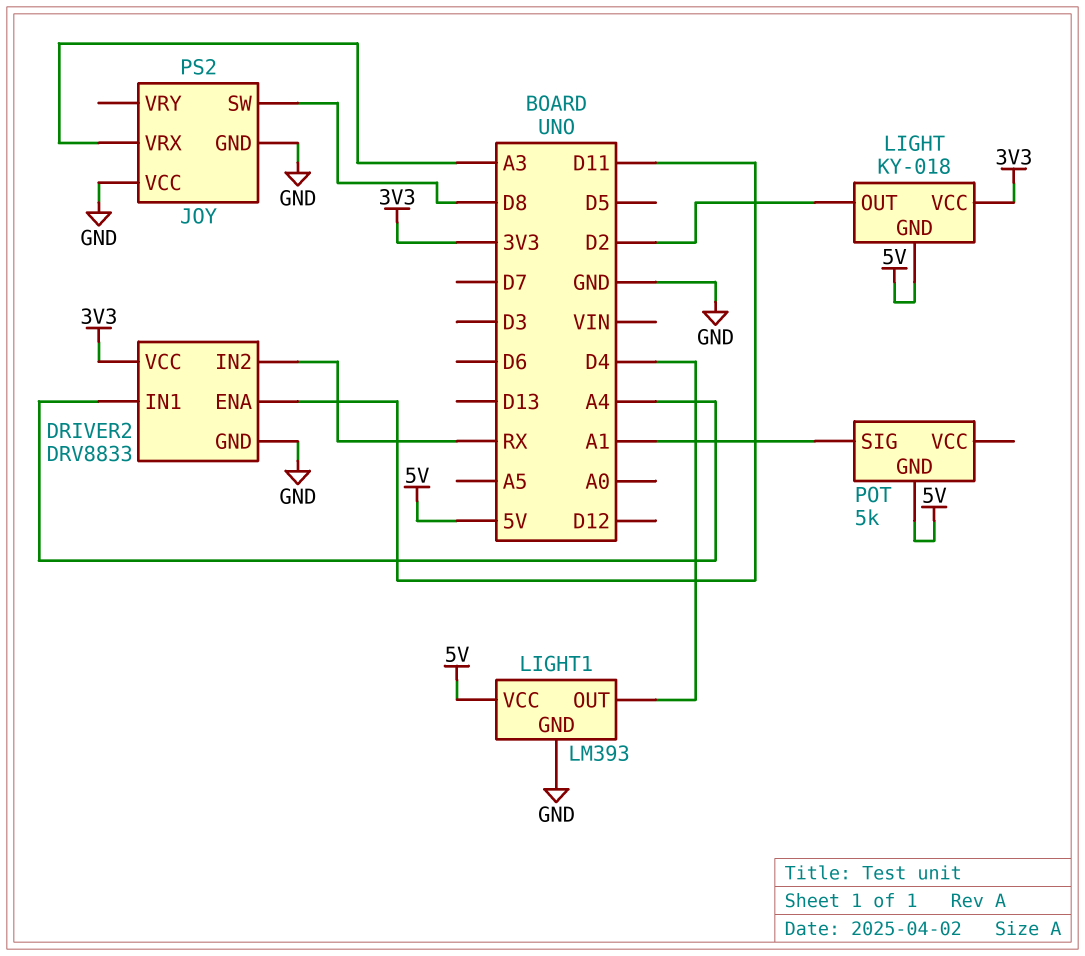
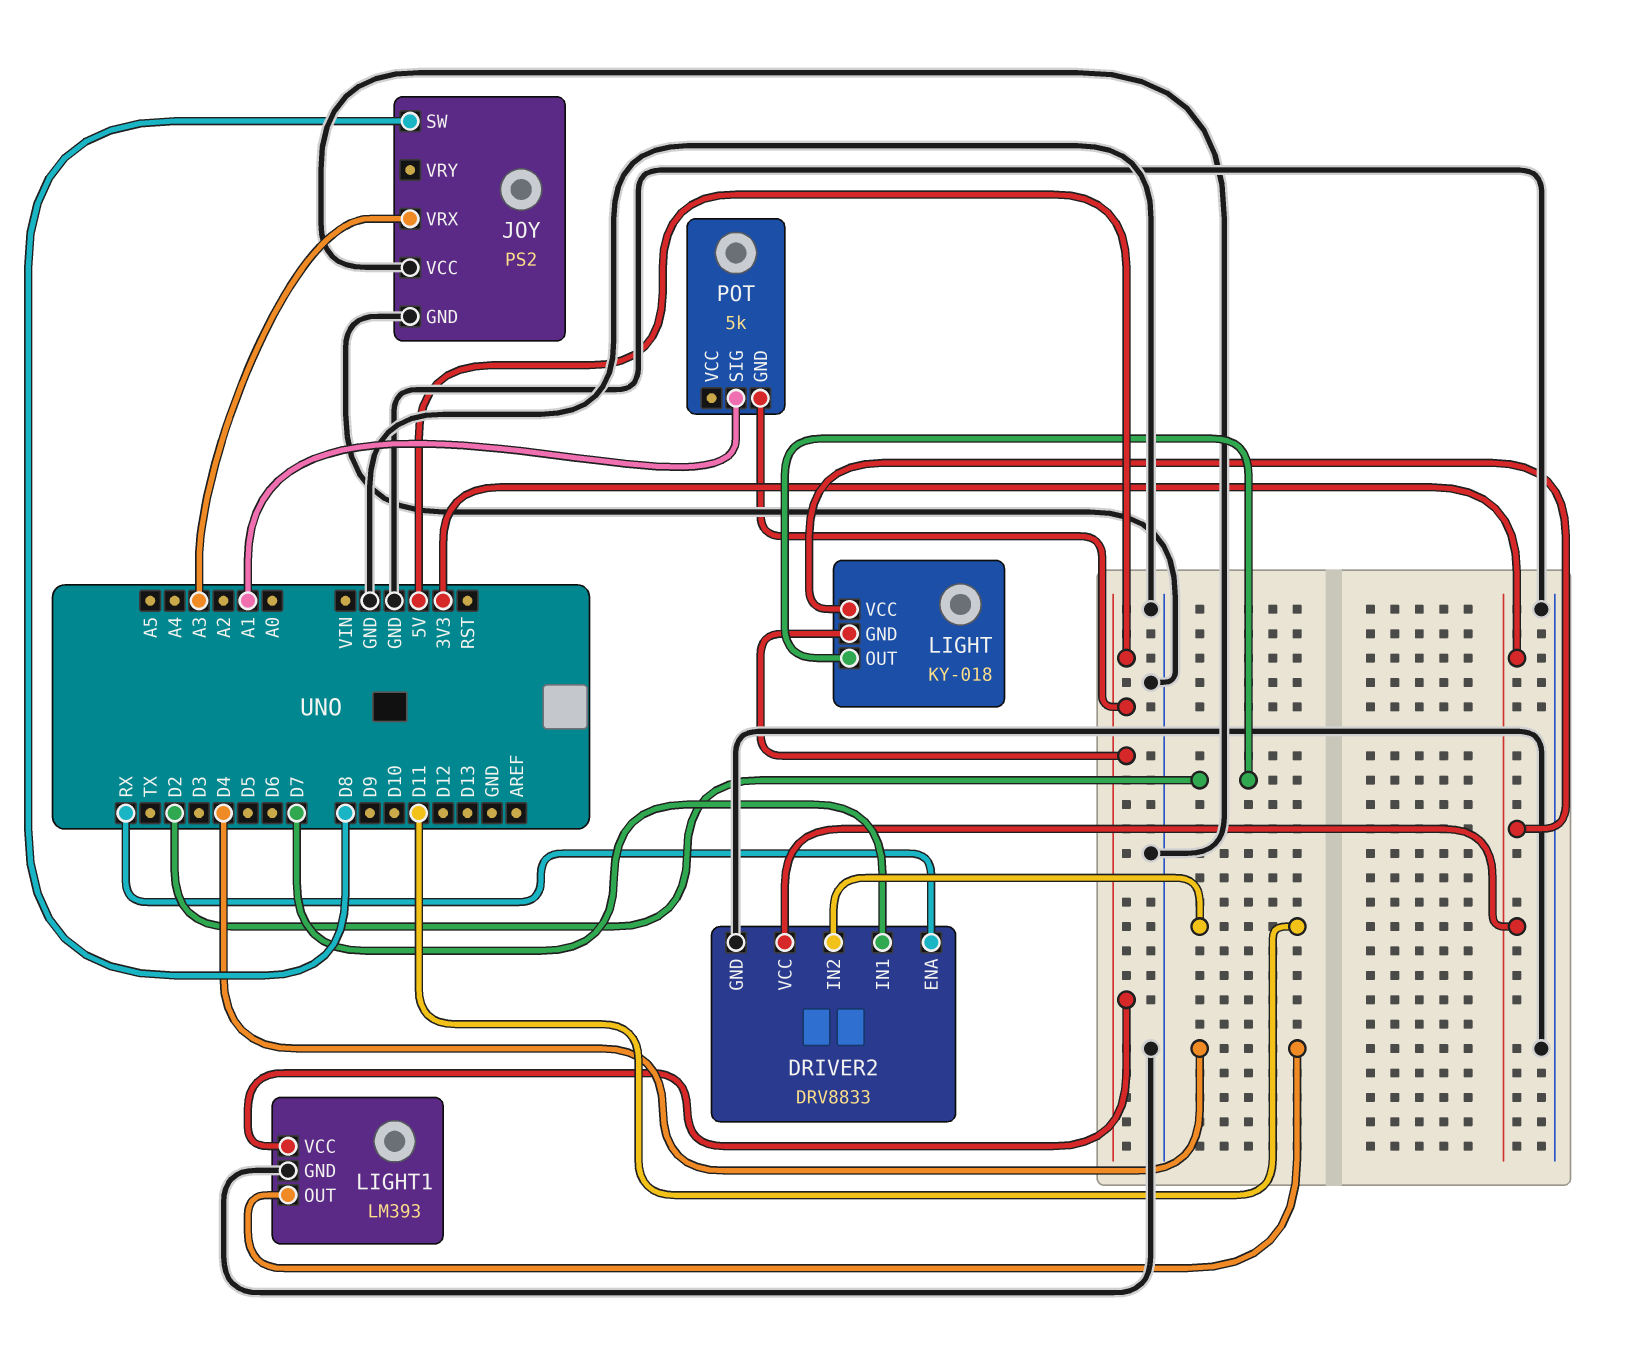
DRIVER2 pin ENA: D11 -> RX
DRIVER2 pin IN1: A4 -> D7
DRIVER2 pin IN2: RX -> D11

